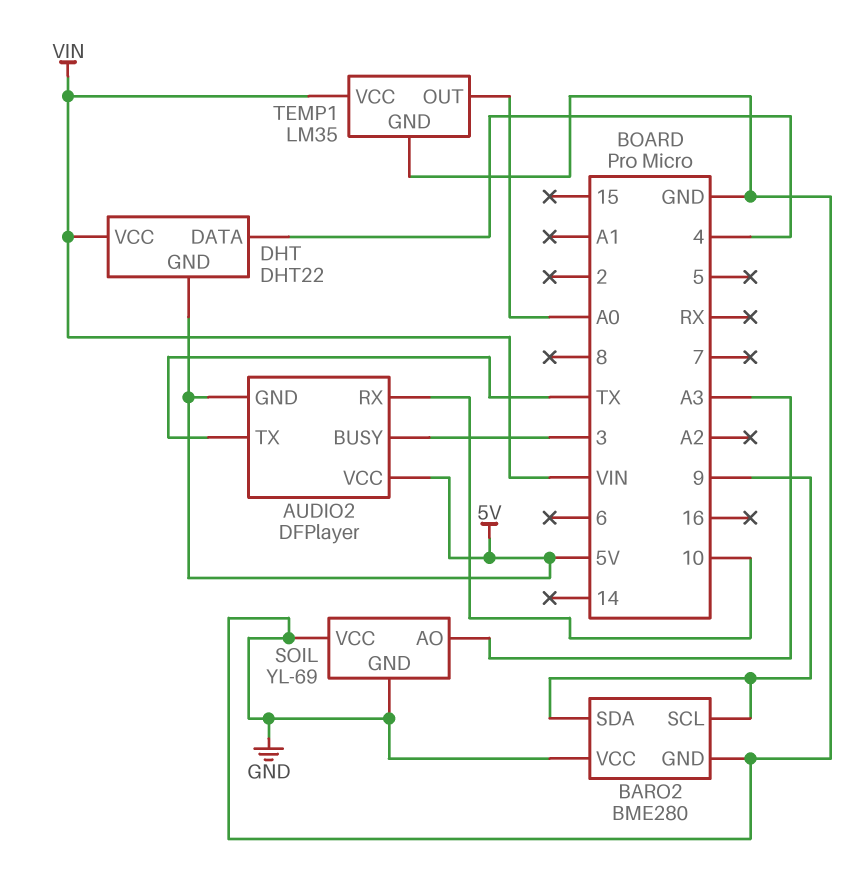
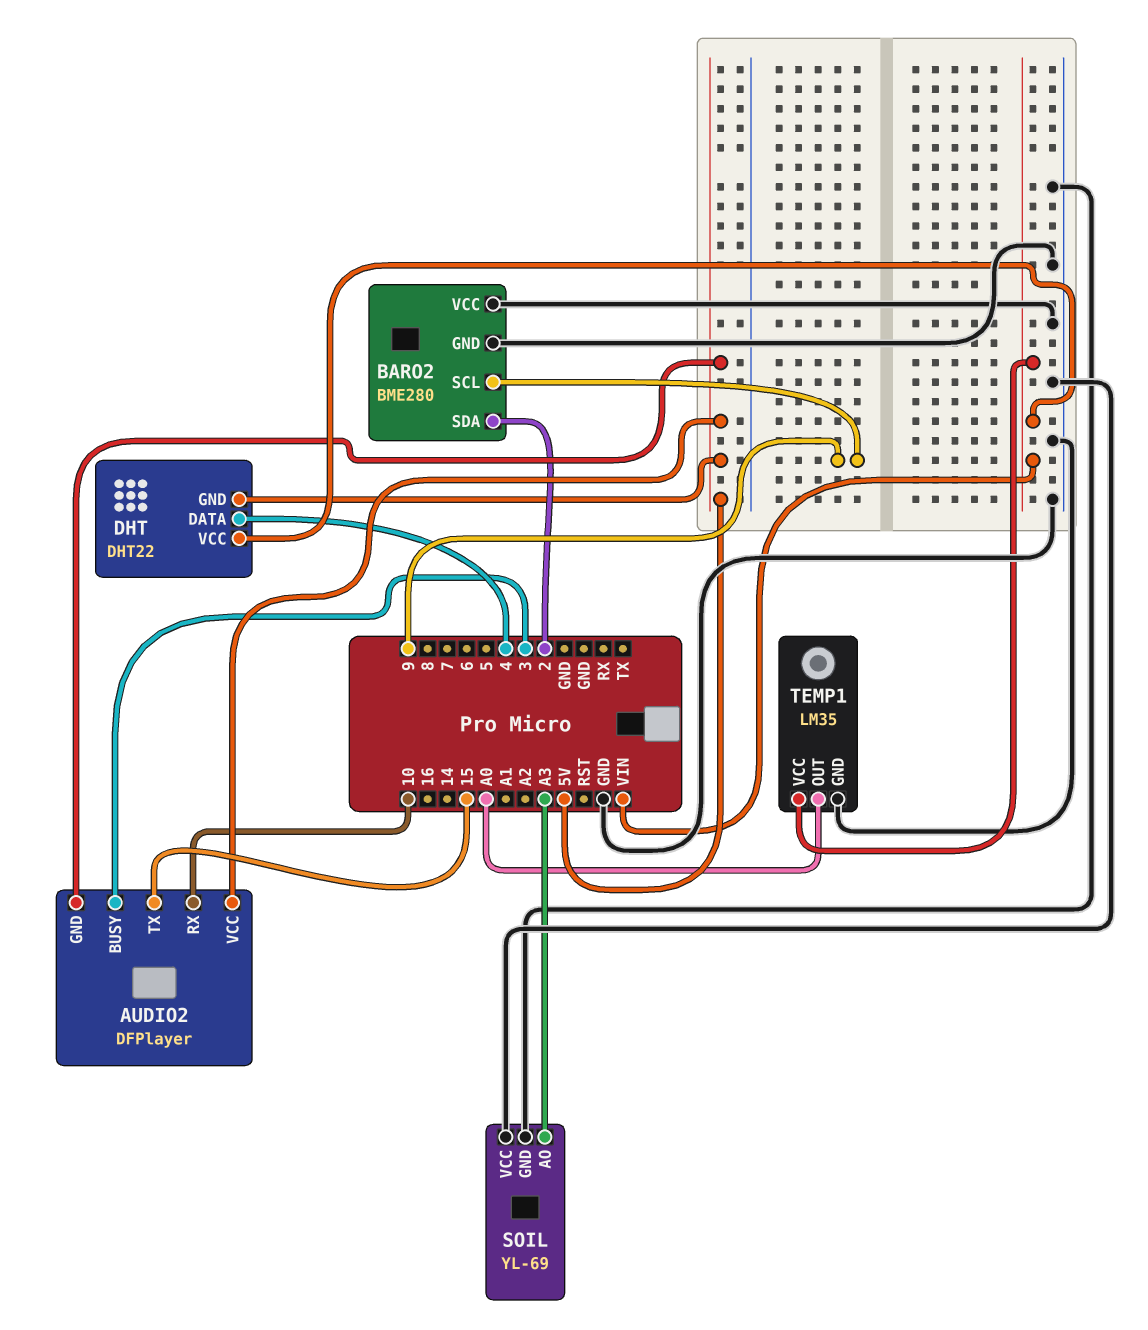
AUDIO2 pin TX: TX -> 15
BARO2 pin SDA: 9 -> 2

